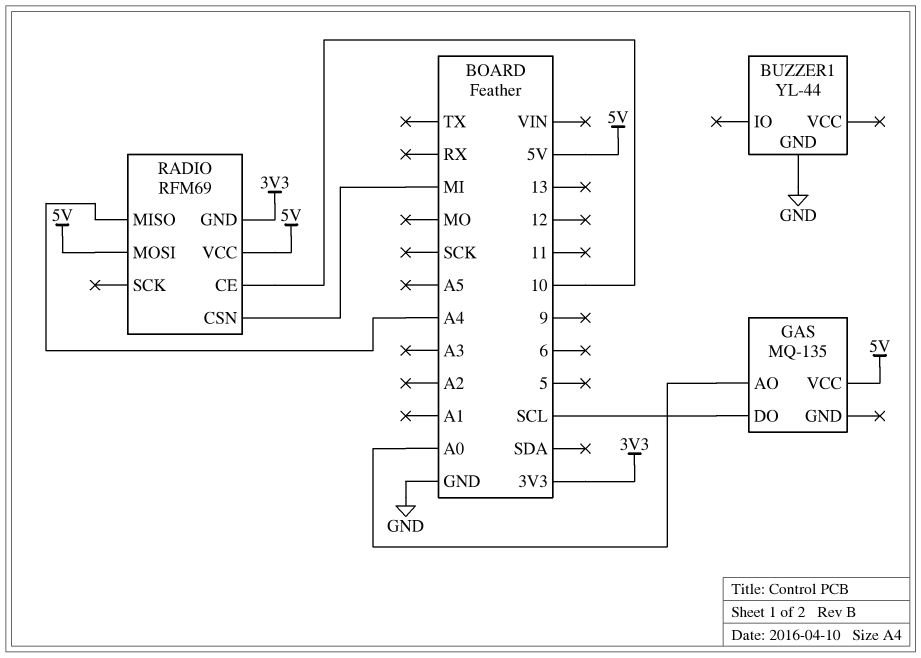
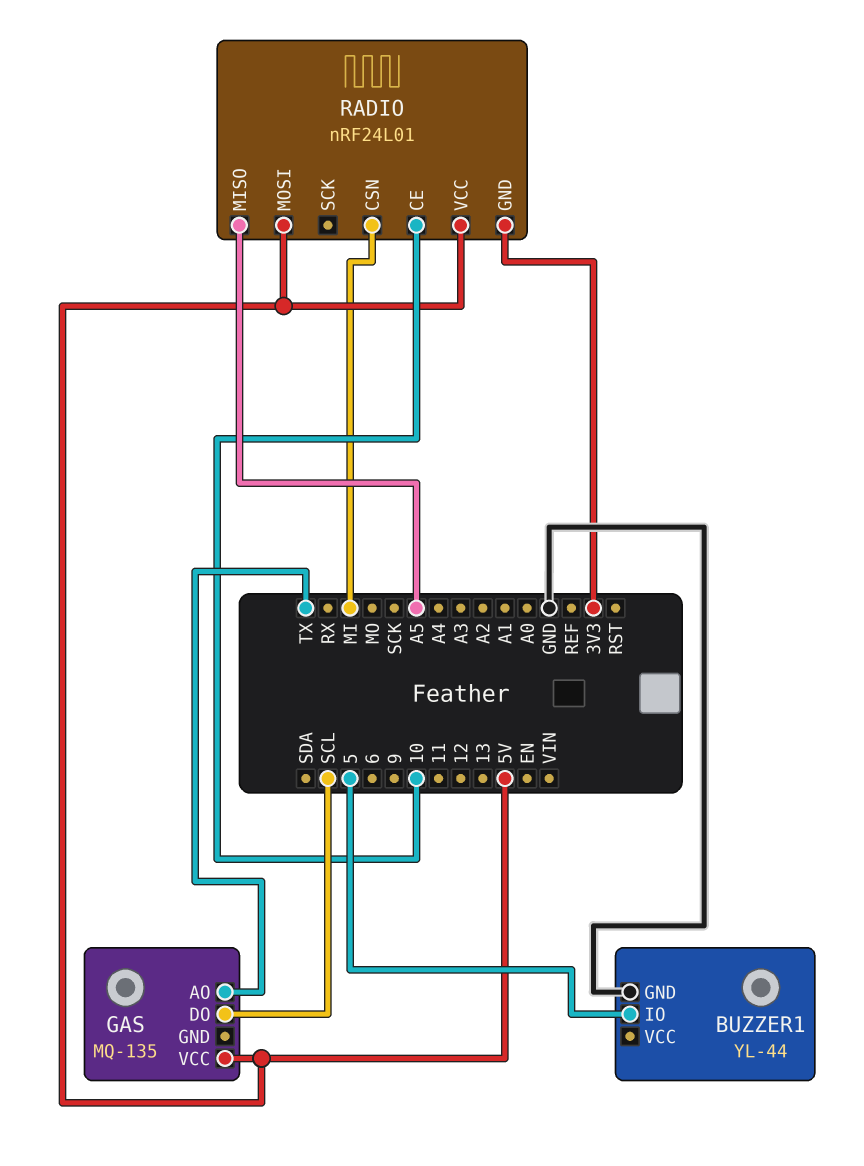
BUZZER1 pin IO: none -> 5
GAS pin AO: A0 -> TX
RADIO: RFM69 -> nRF24L01
RADIO pin MISO: A4 -> A5

